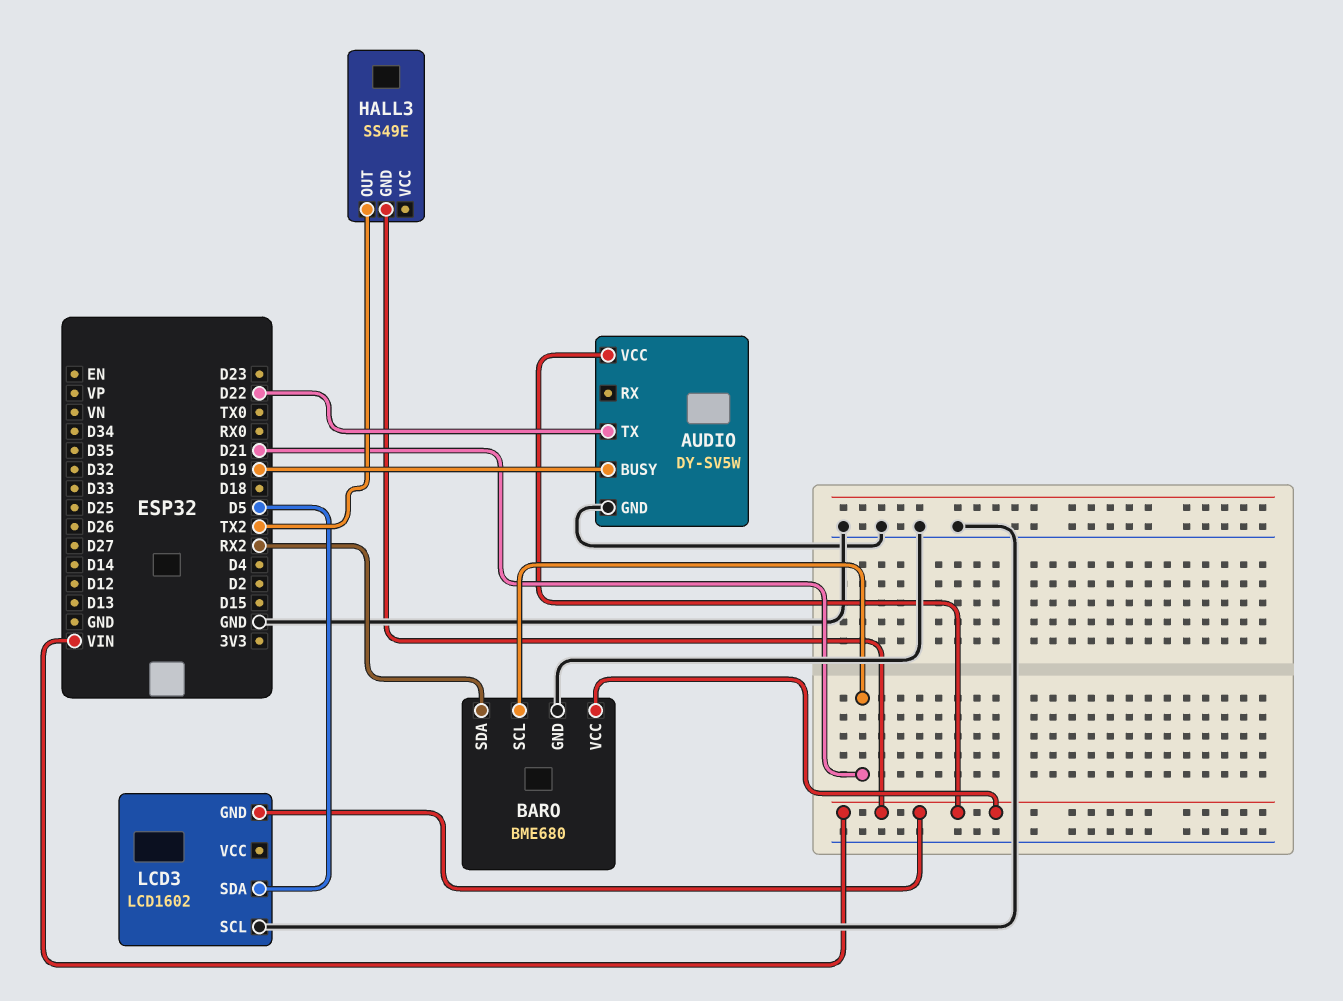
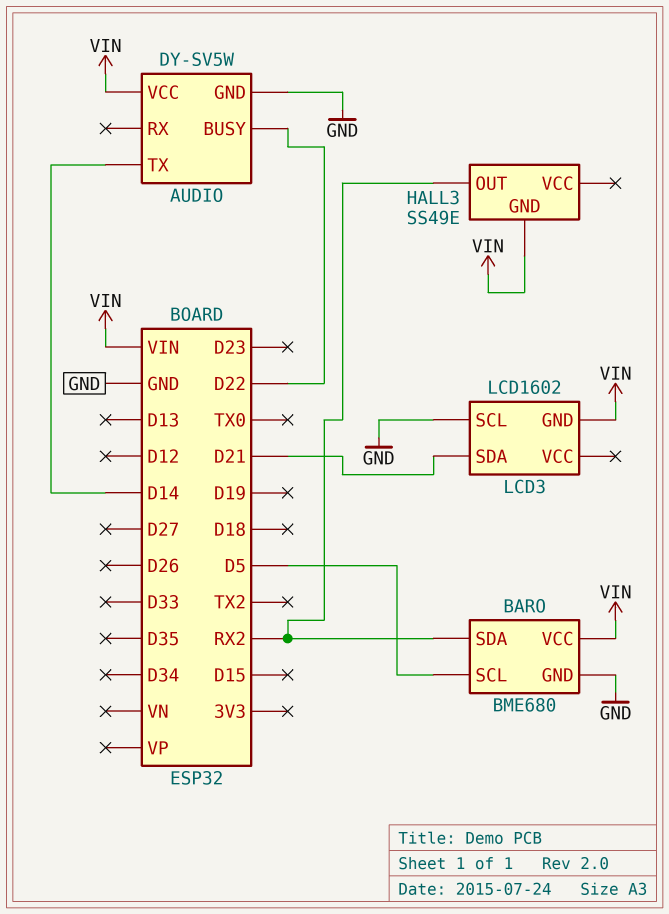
AUDIO pin BUSY: D19 -> D22
AUDIO pin TX: D22 -> D14
BARO pin SCL: D21 -> D5
HALL3 pin OUT: TX2 -> RX2
LCD3 pin SDA: D5 -> D21

